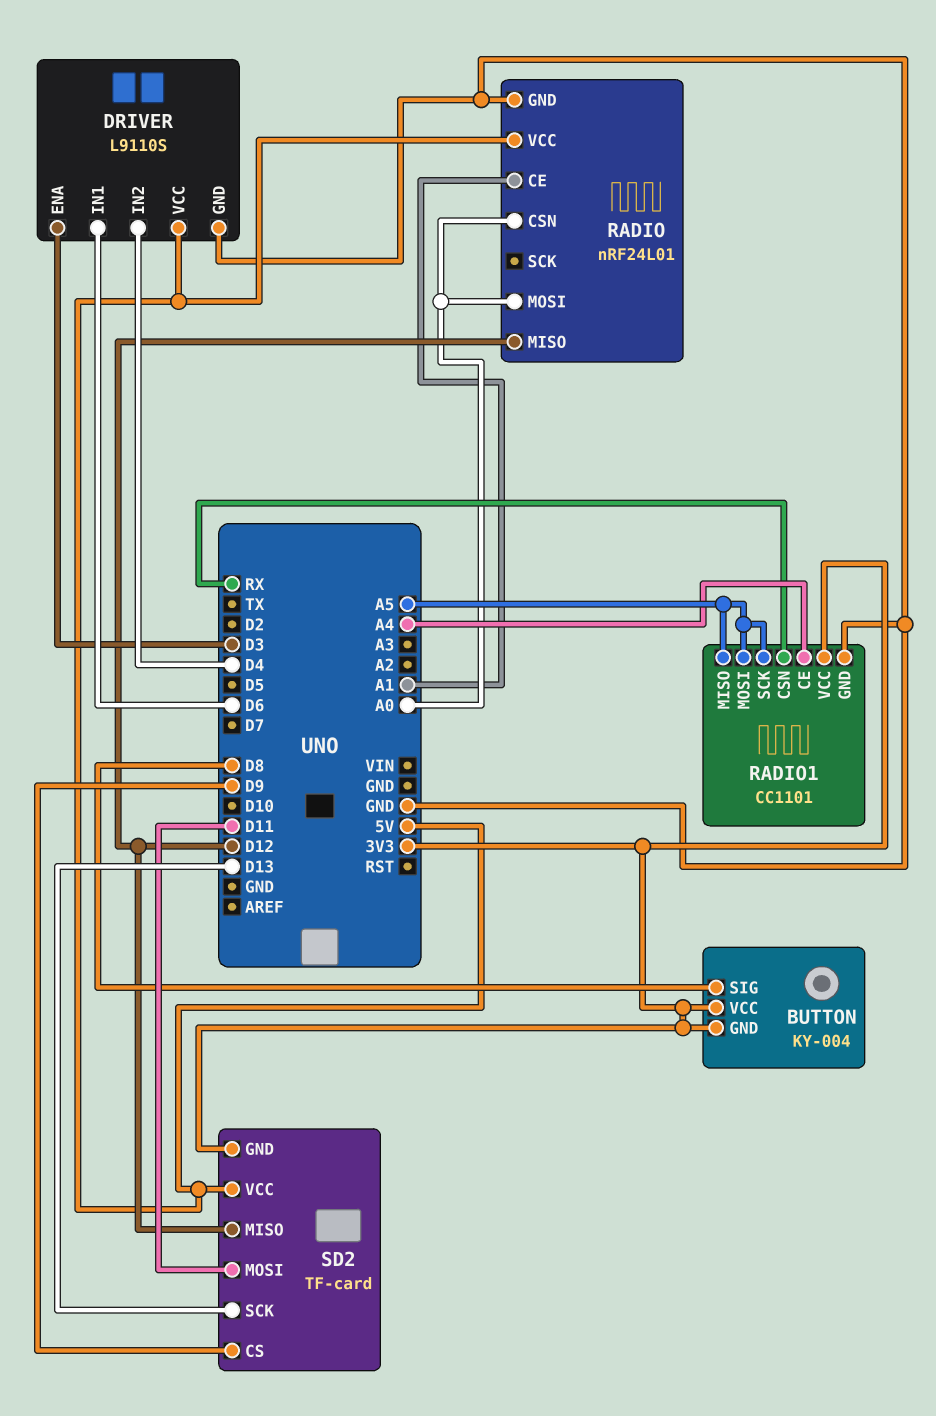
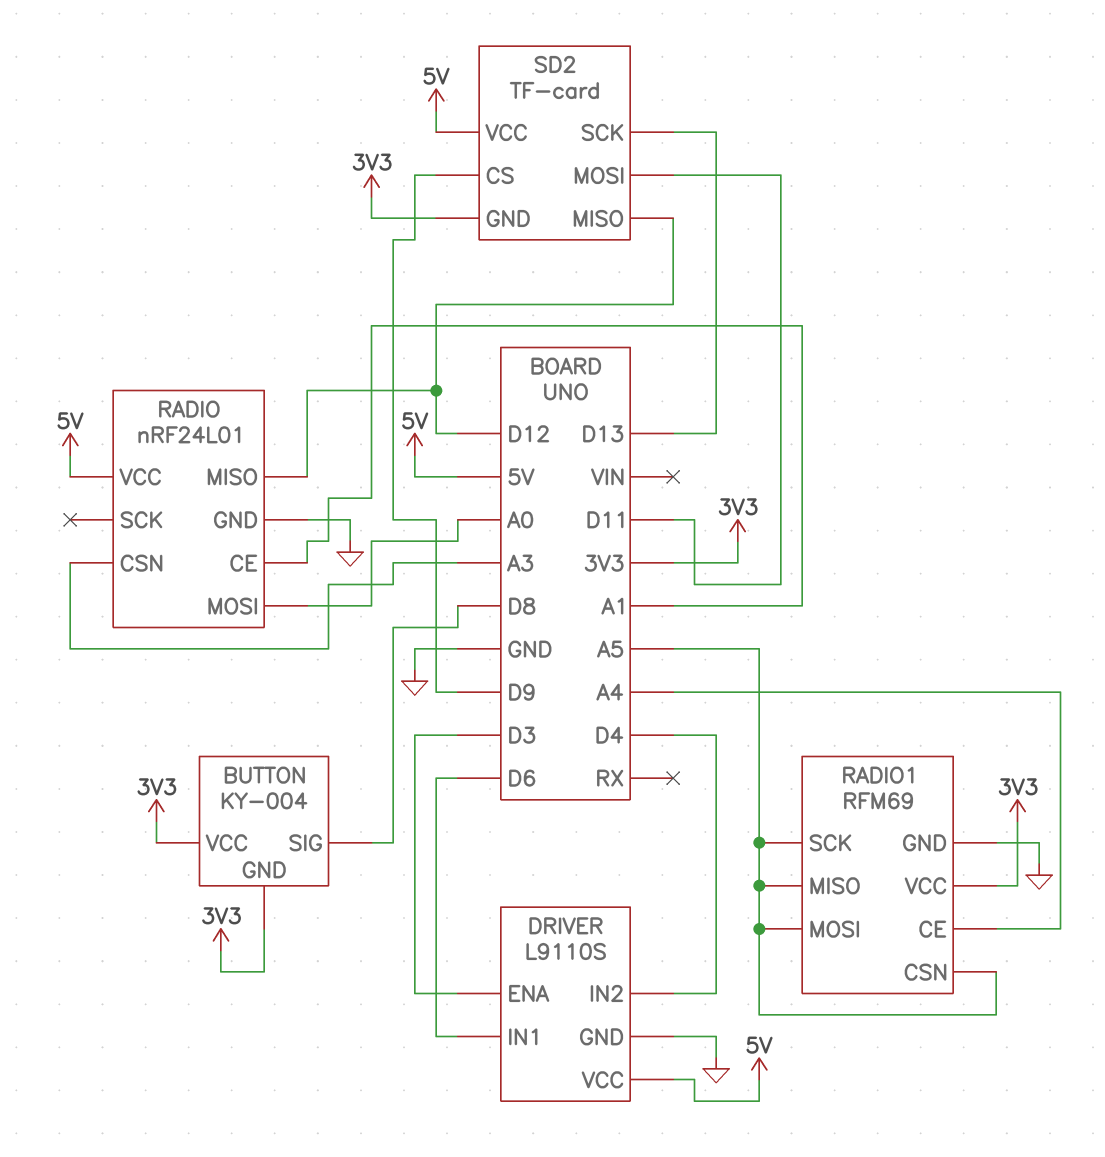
RADIO pin CSN: A0 -> A3
RADIO1: CC1101 -> RFM69
RADIO1 pin CSN: RX -> A5

